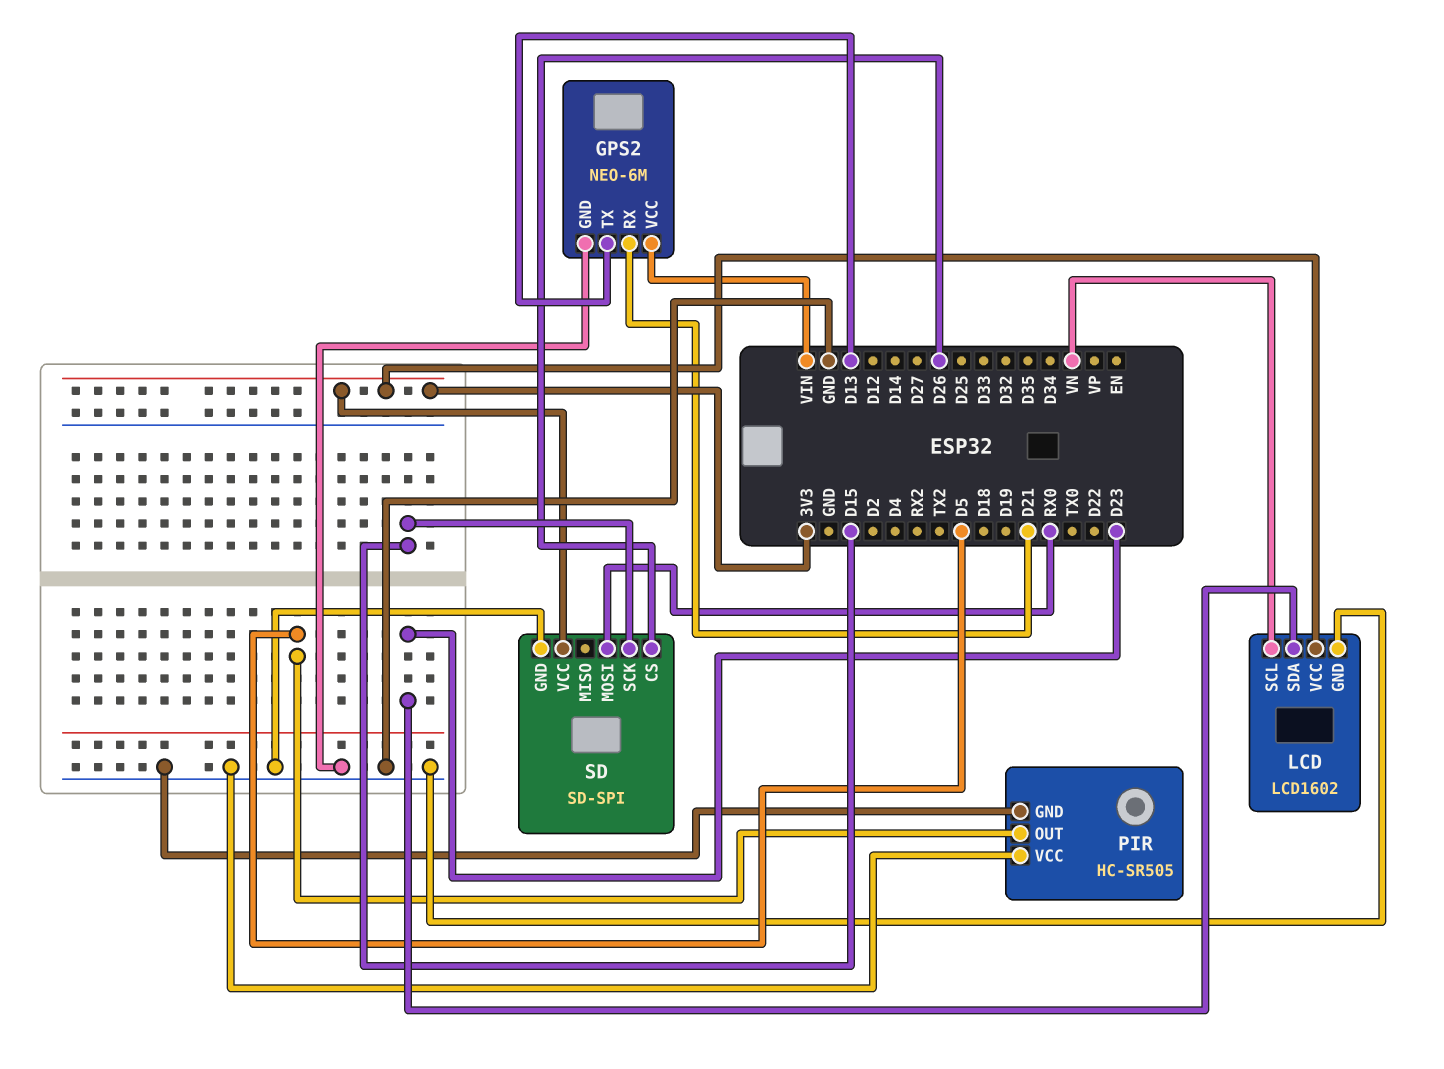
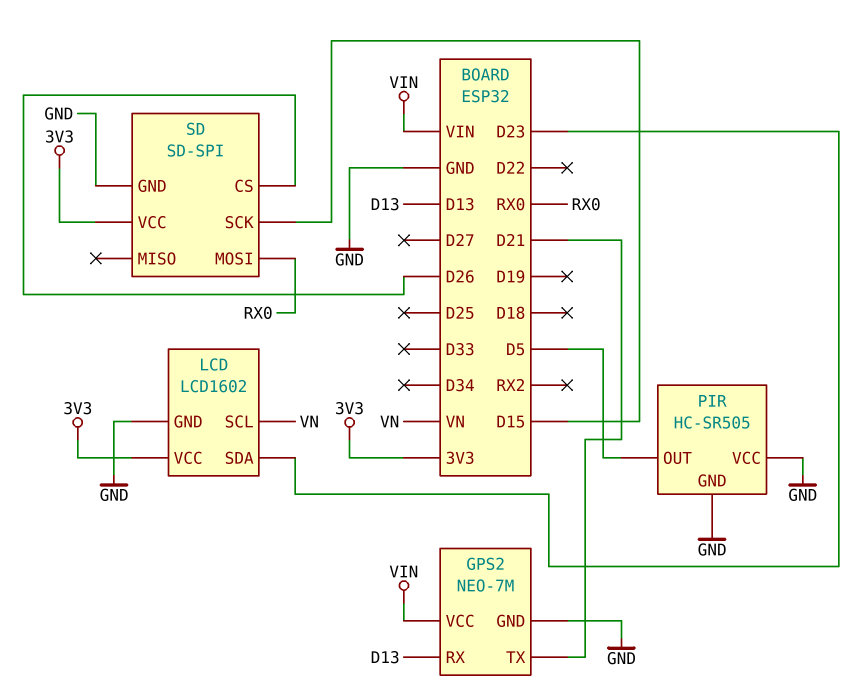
GPS2: NEO-6M -> NEO-7M
GPS2 pin RX: D21 -> D13
GPS2 pin TX: D13 -> D21

